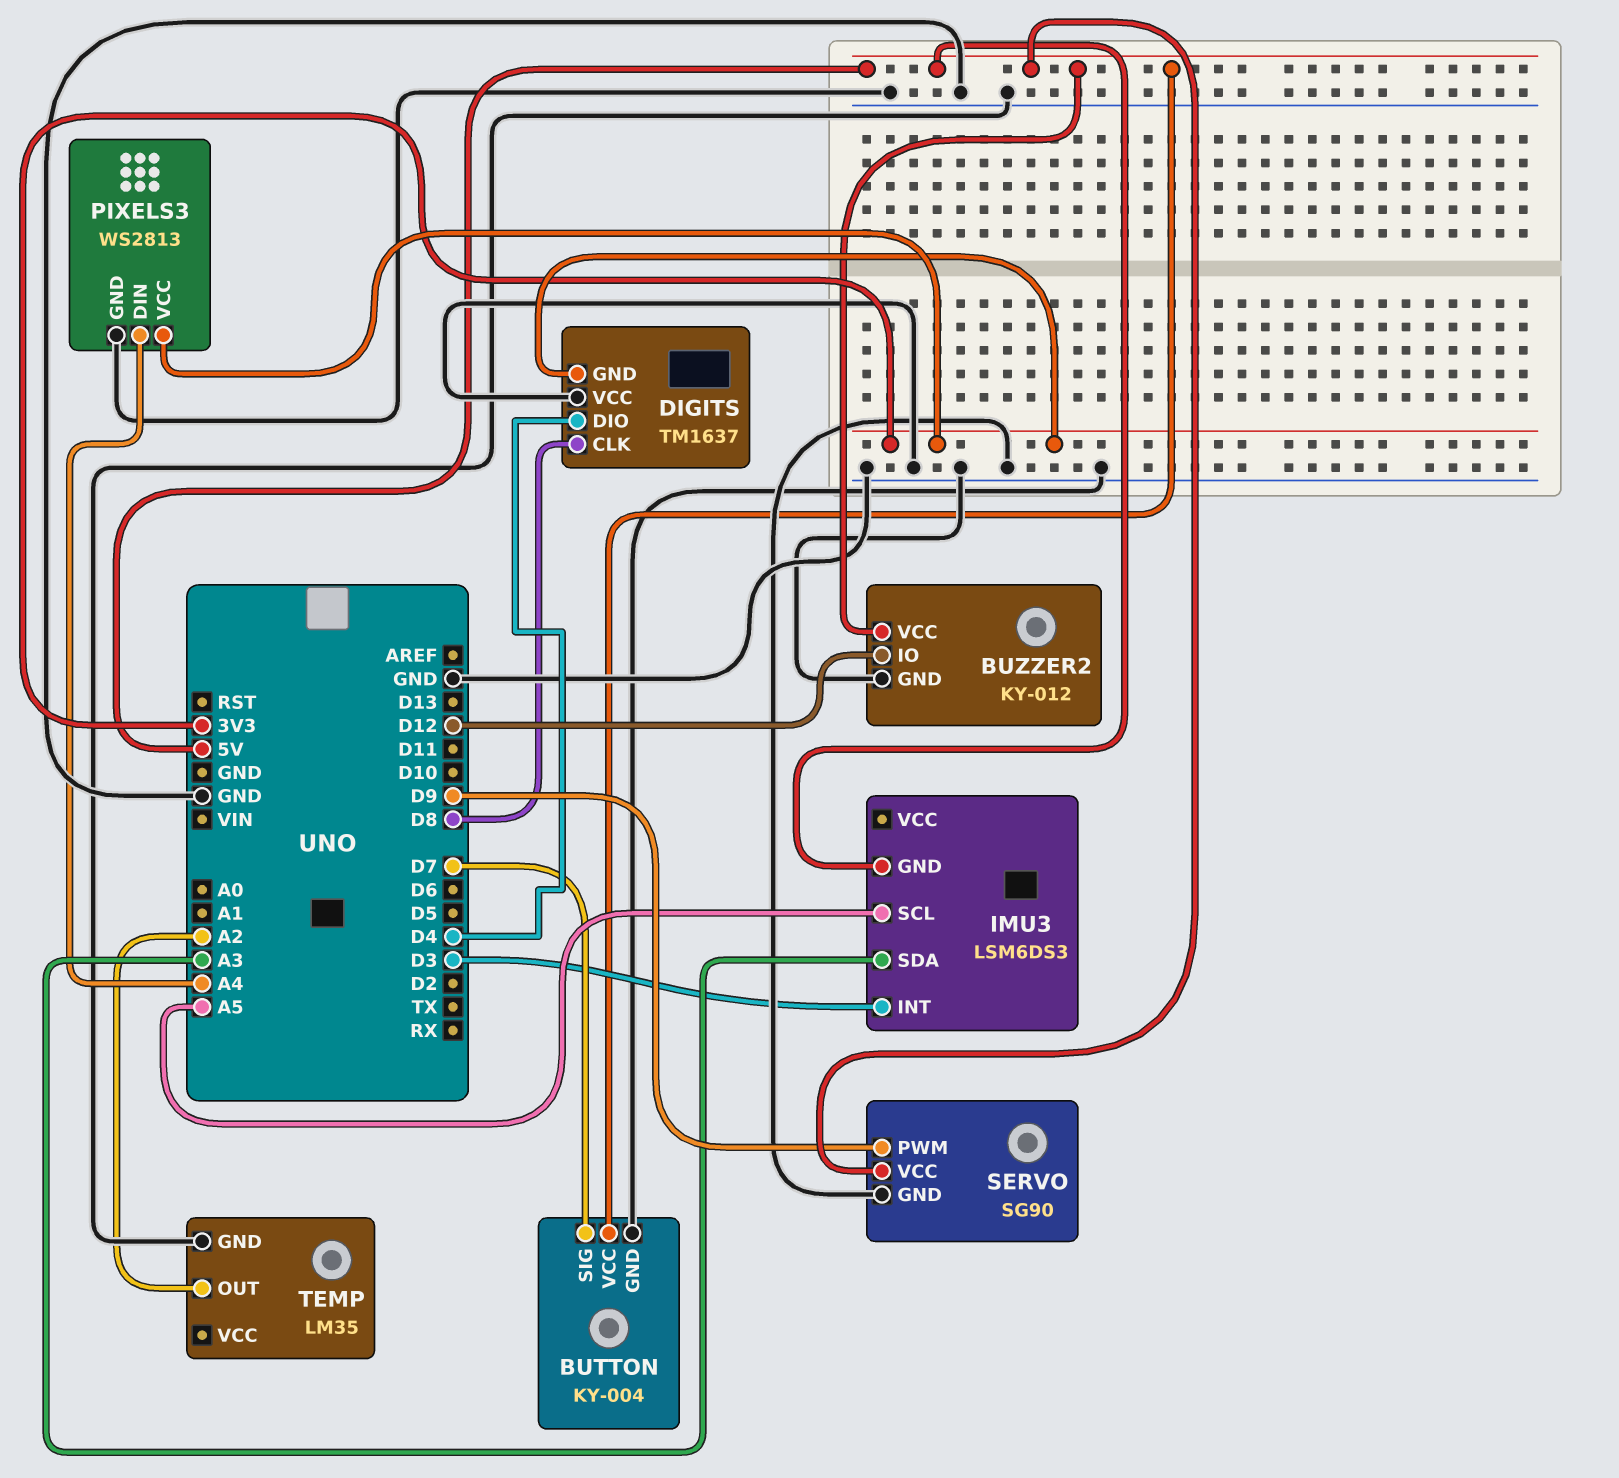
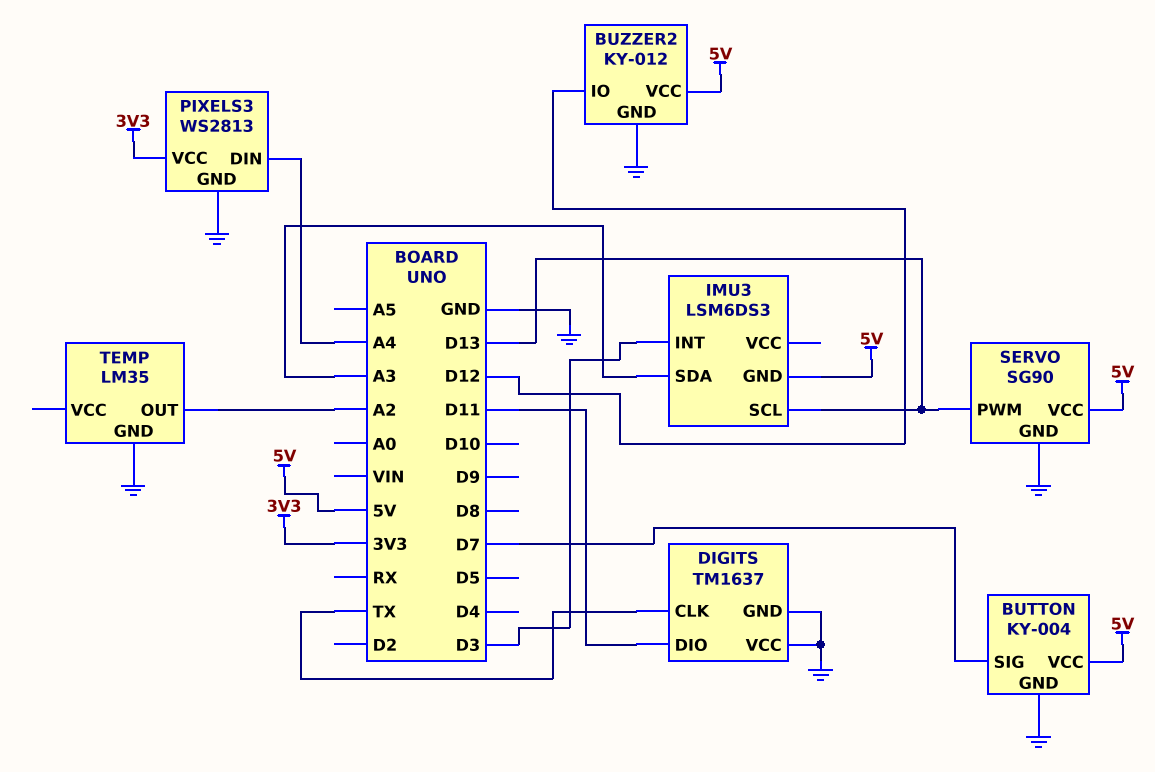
DIGITS pin CLK: D8 -> TX
DIGITS pin DIO: D4 -> D11
DIGITS pin GND: 3V3 -> GND
IMU3 pin SCL: A5 -> D13
SERVO pin PWM: D9 -> D13

